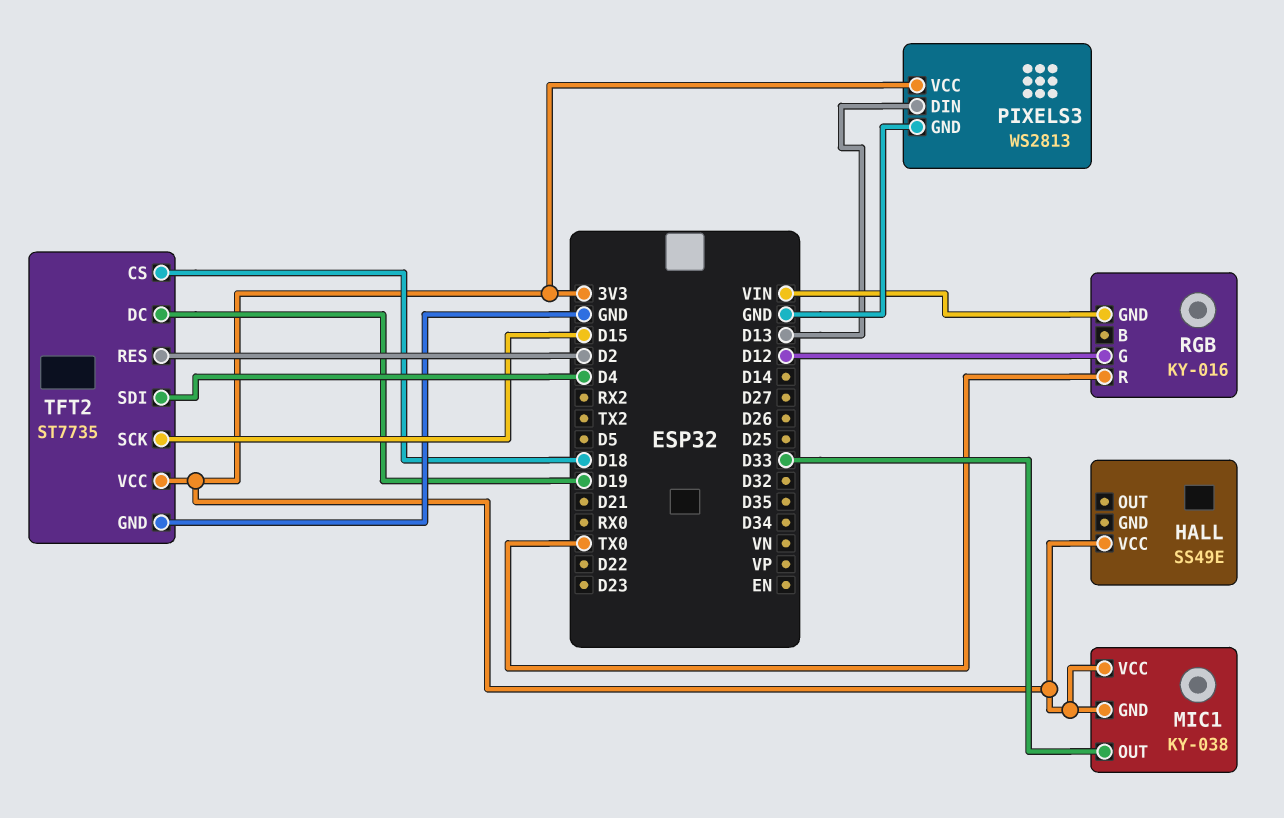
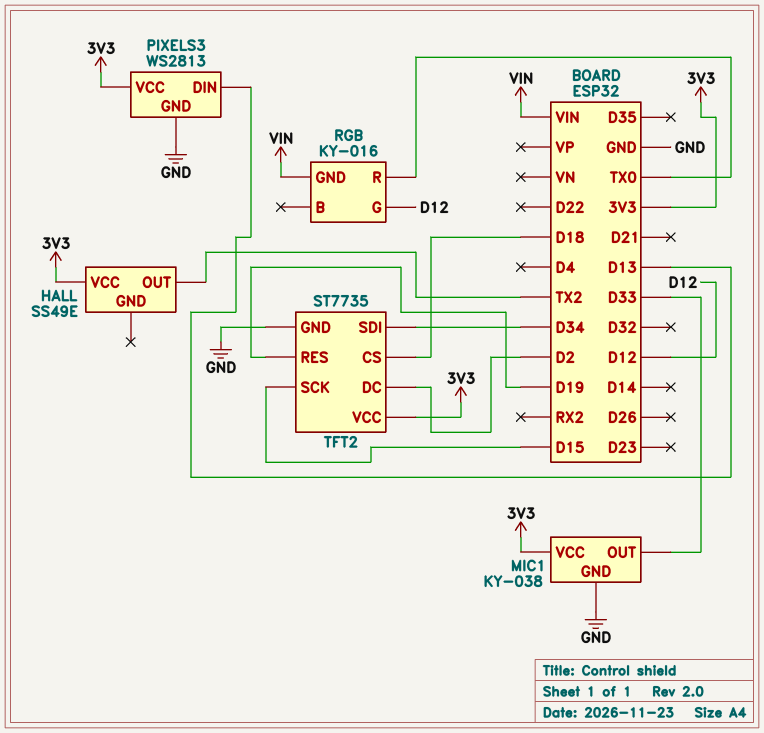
HALL pin OUT: none -> TX2
MIC1 pin GND: 3V3 -> GND
TFT2 pin DC: D19 -> D2
TFT2 pin RES: D2 -> D19
TFT2 pin SDI: D4 -> D34

